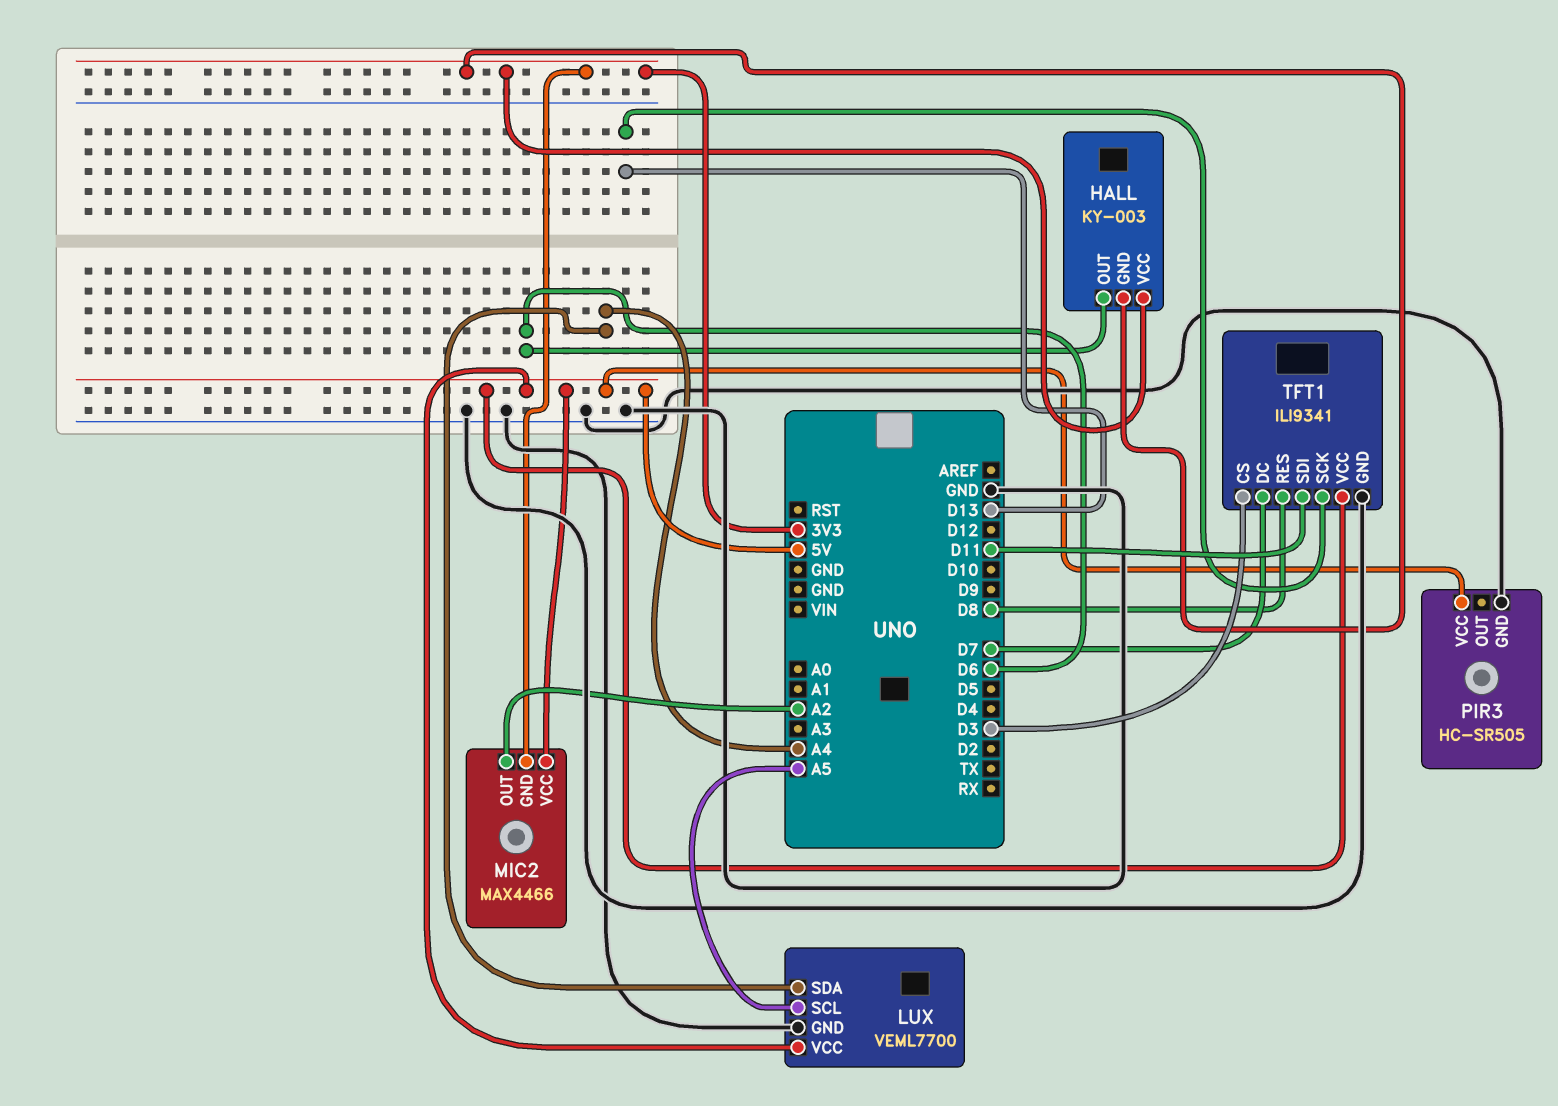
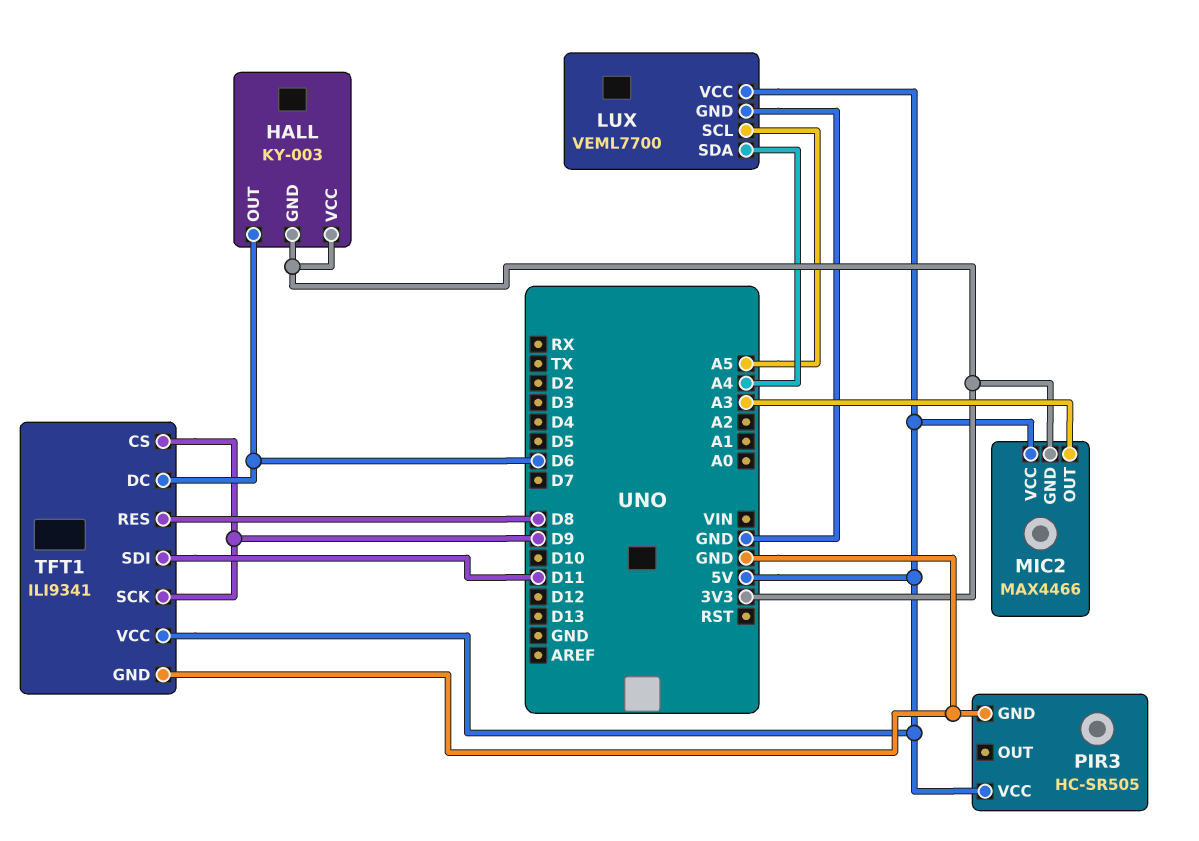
MIC2 pin OUT: A2 -> A3
TFT1 pin CS: D3 -> D9
TFT1 pin DC: D7 -> D6
TFT1 pin SCK: D13 -> D9

